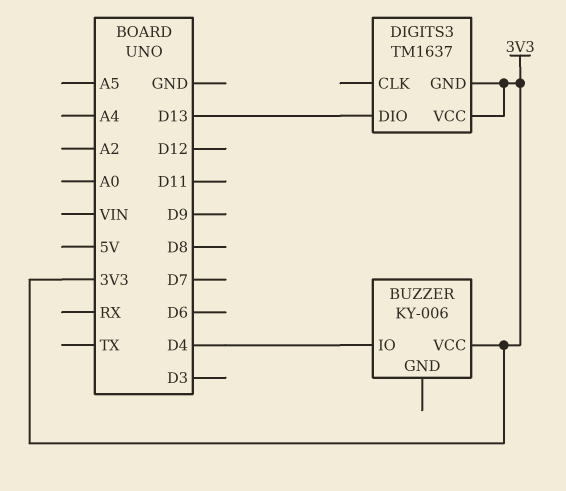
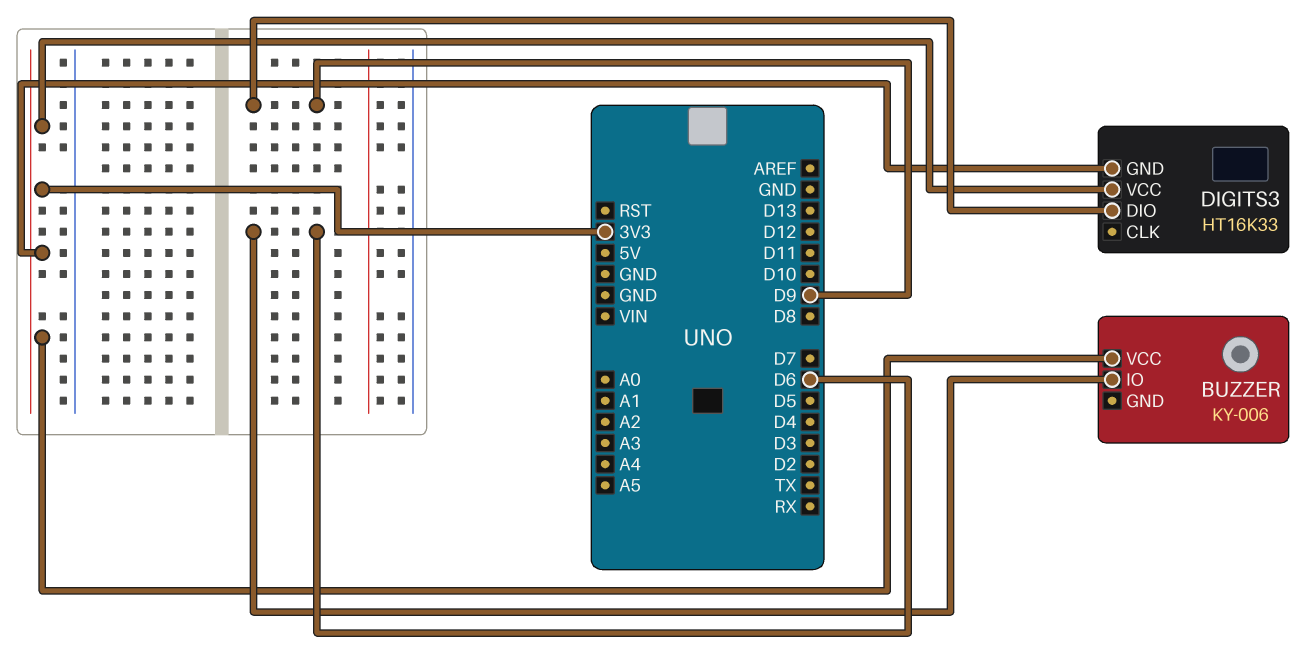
BUZZER pin IO: D4 -> D6
DIGITS3: TM1637 -> HT16K33
DIGITS3 pin DIO: D13 -> D9

